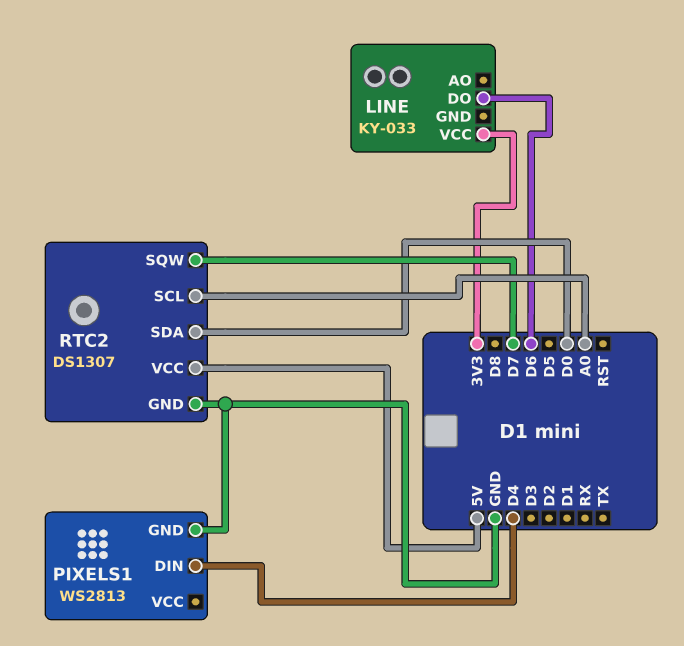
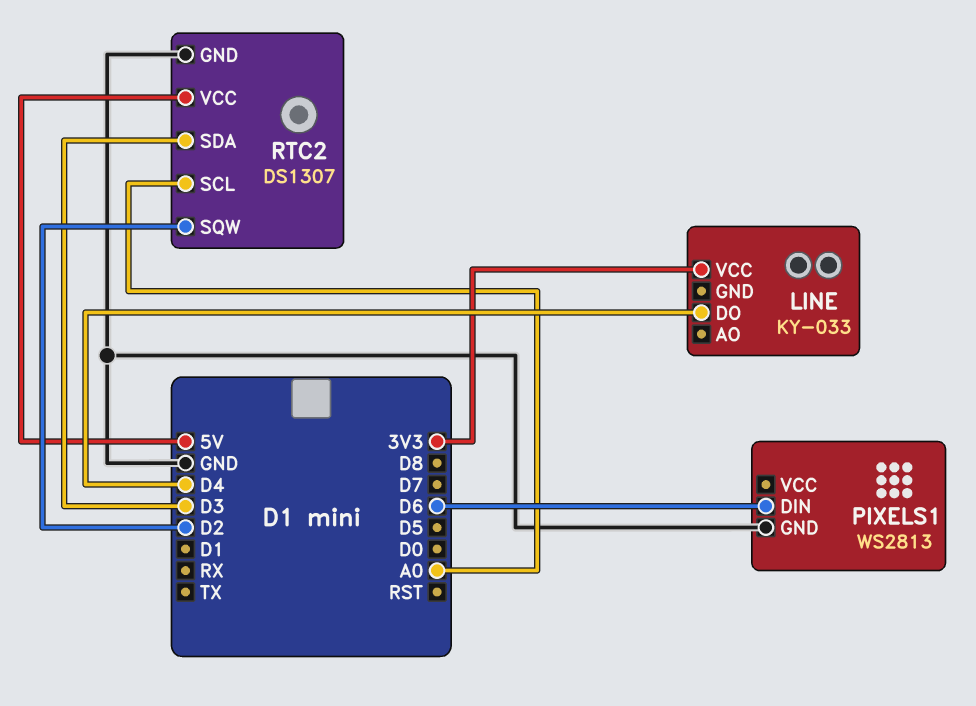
LINE pin DO: D6 -> D4
PIXELS1 pin DIN: D4 -> D6
RTC2 pin SDA: D0 -> D3
RTC2 pin SQW: D7 -> D2

